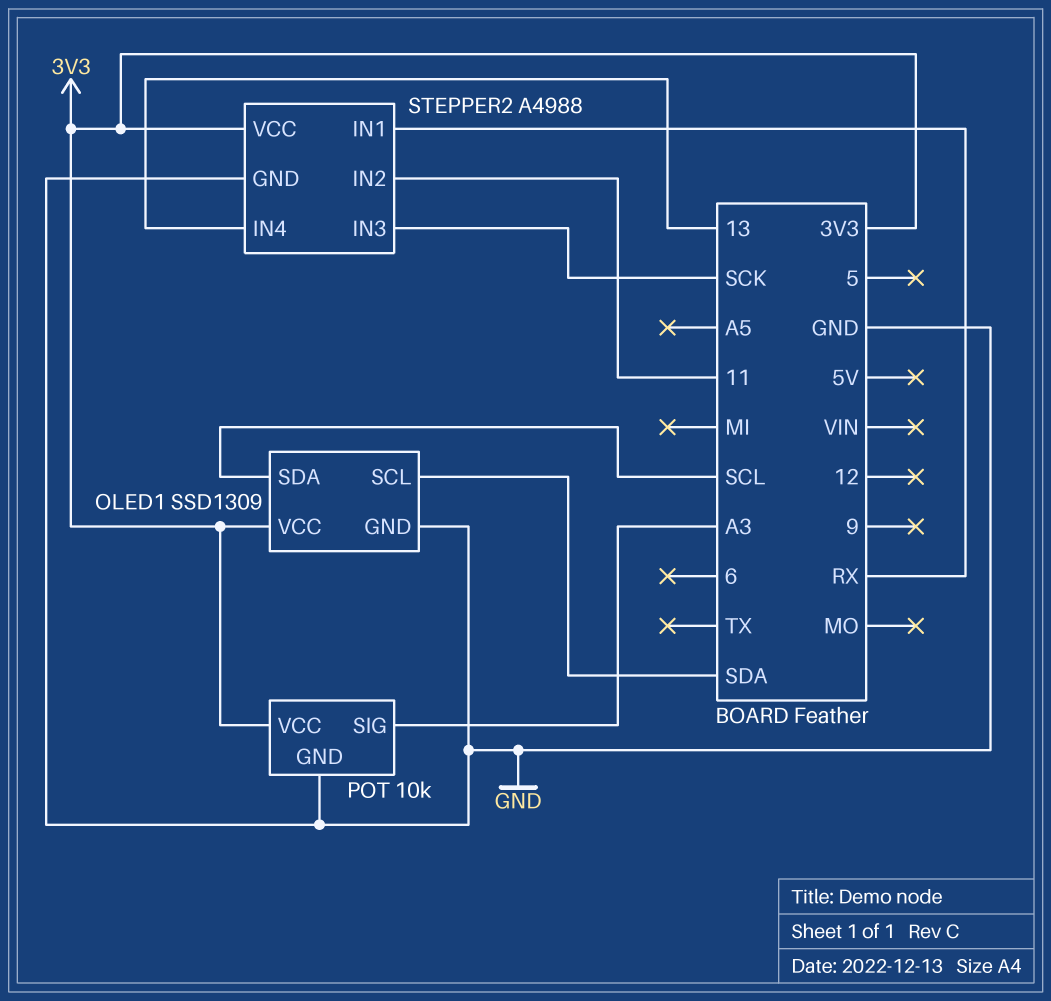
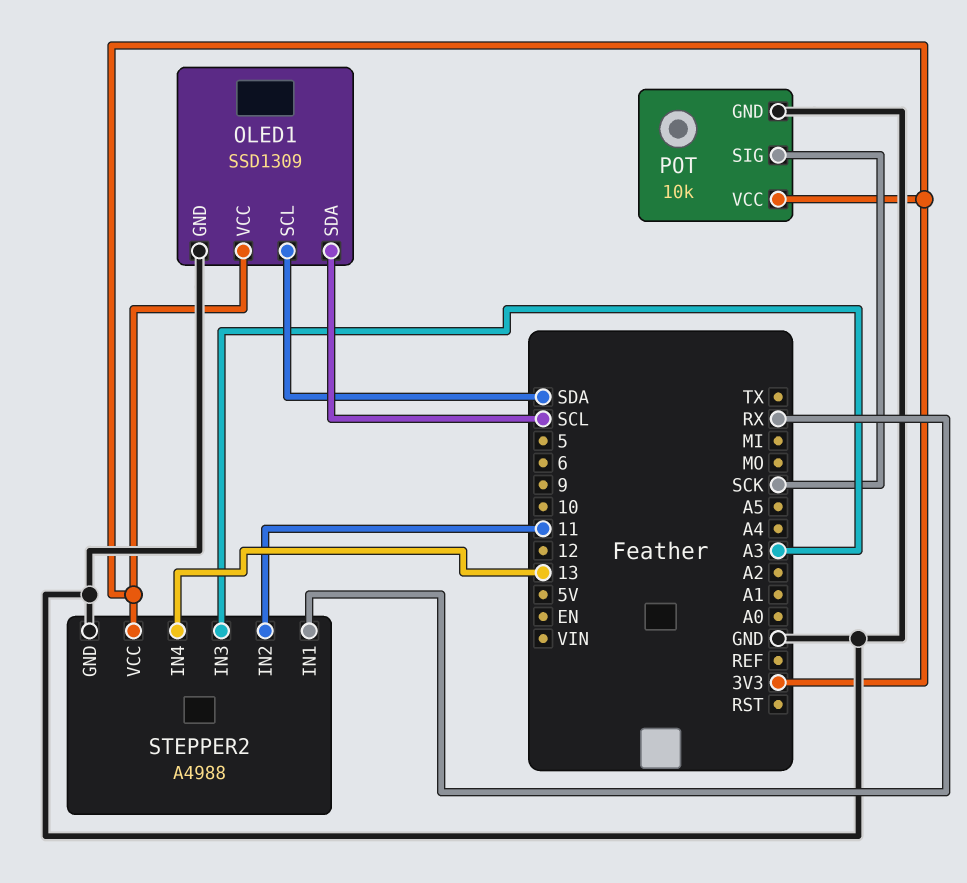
POT pin SIG: A3 -> SCK
STEPPER2 pin IN3: SCK -> A3

